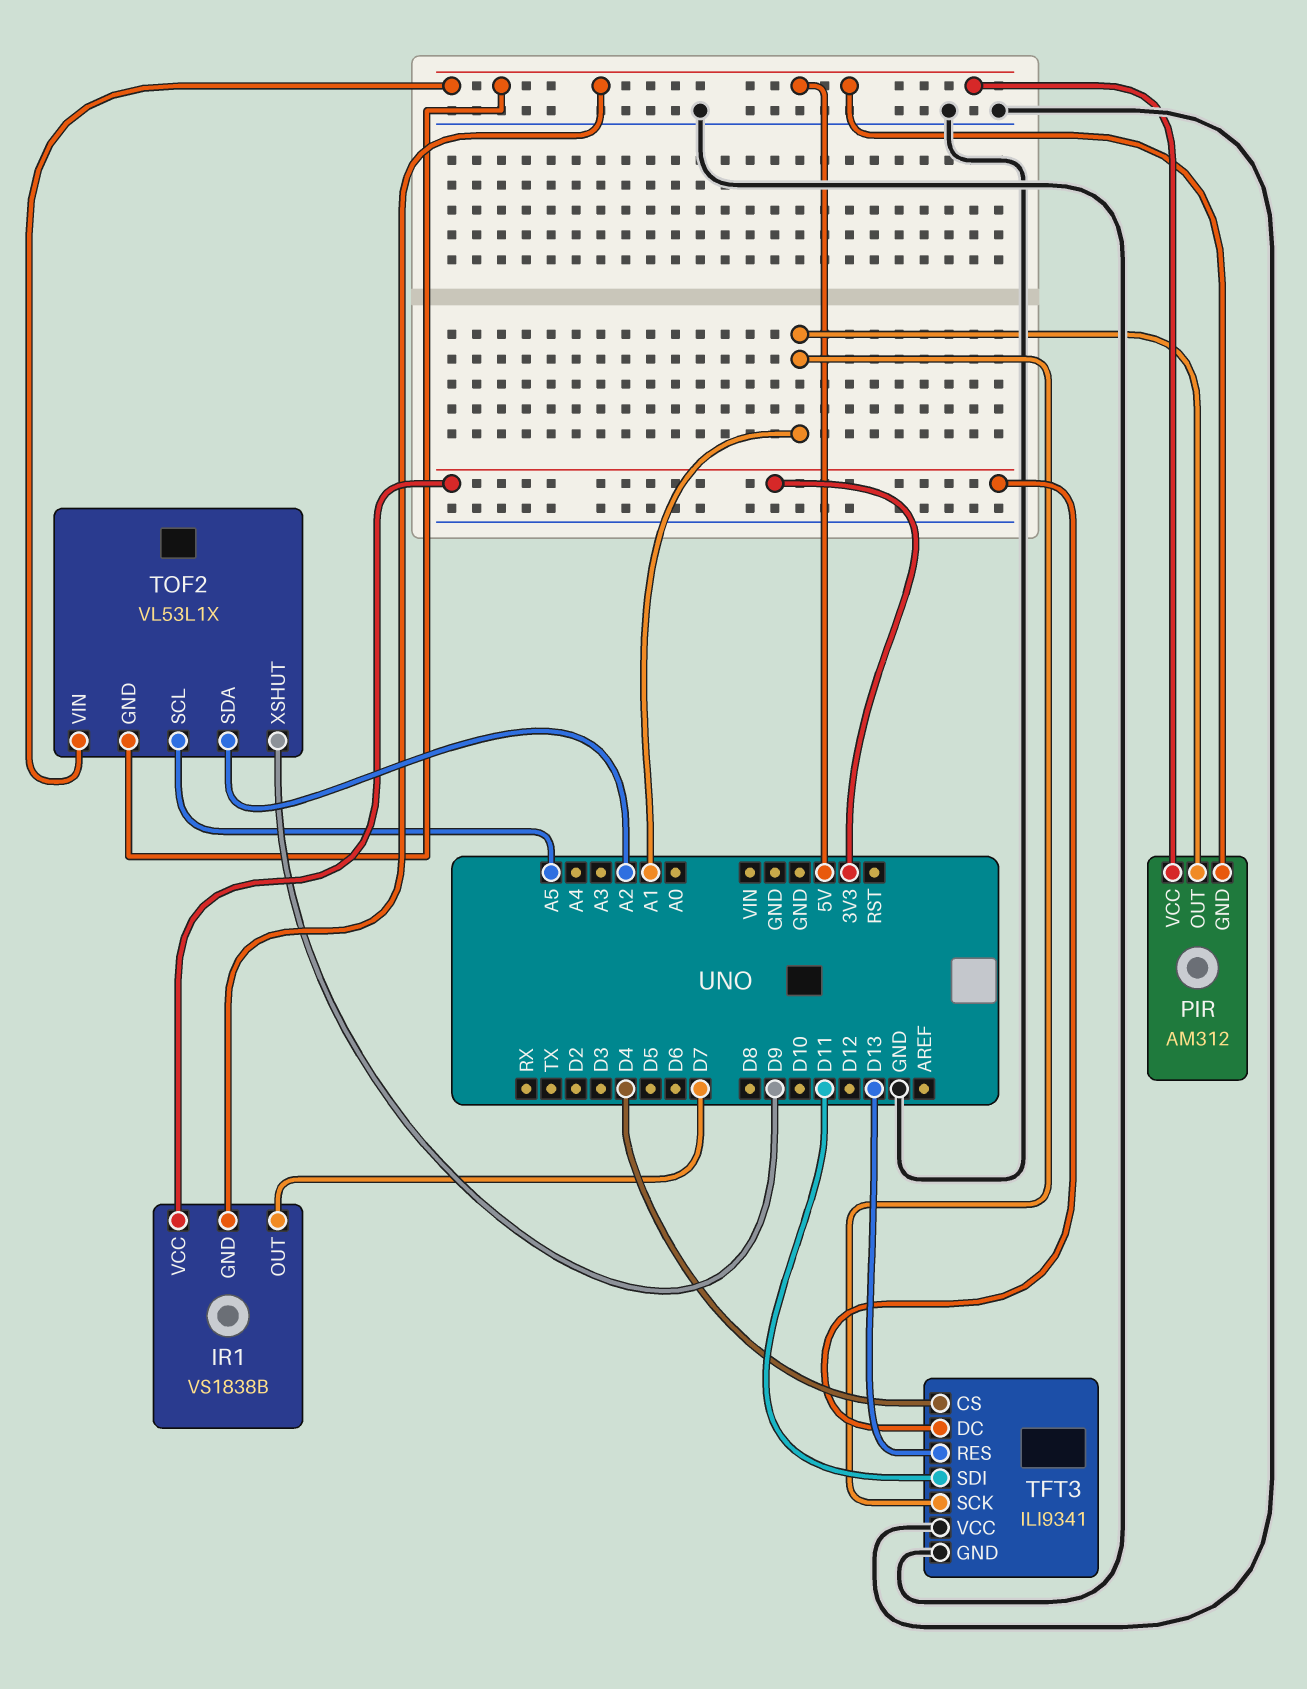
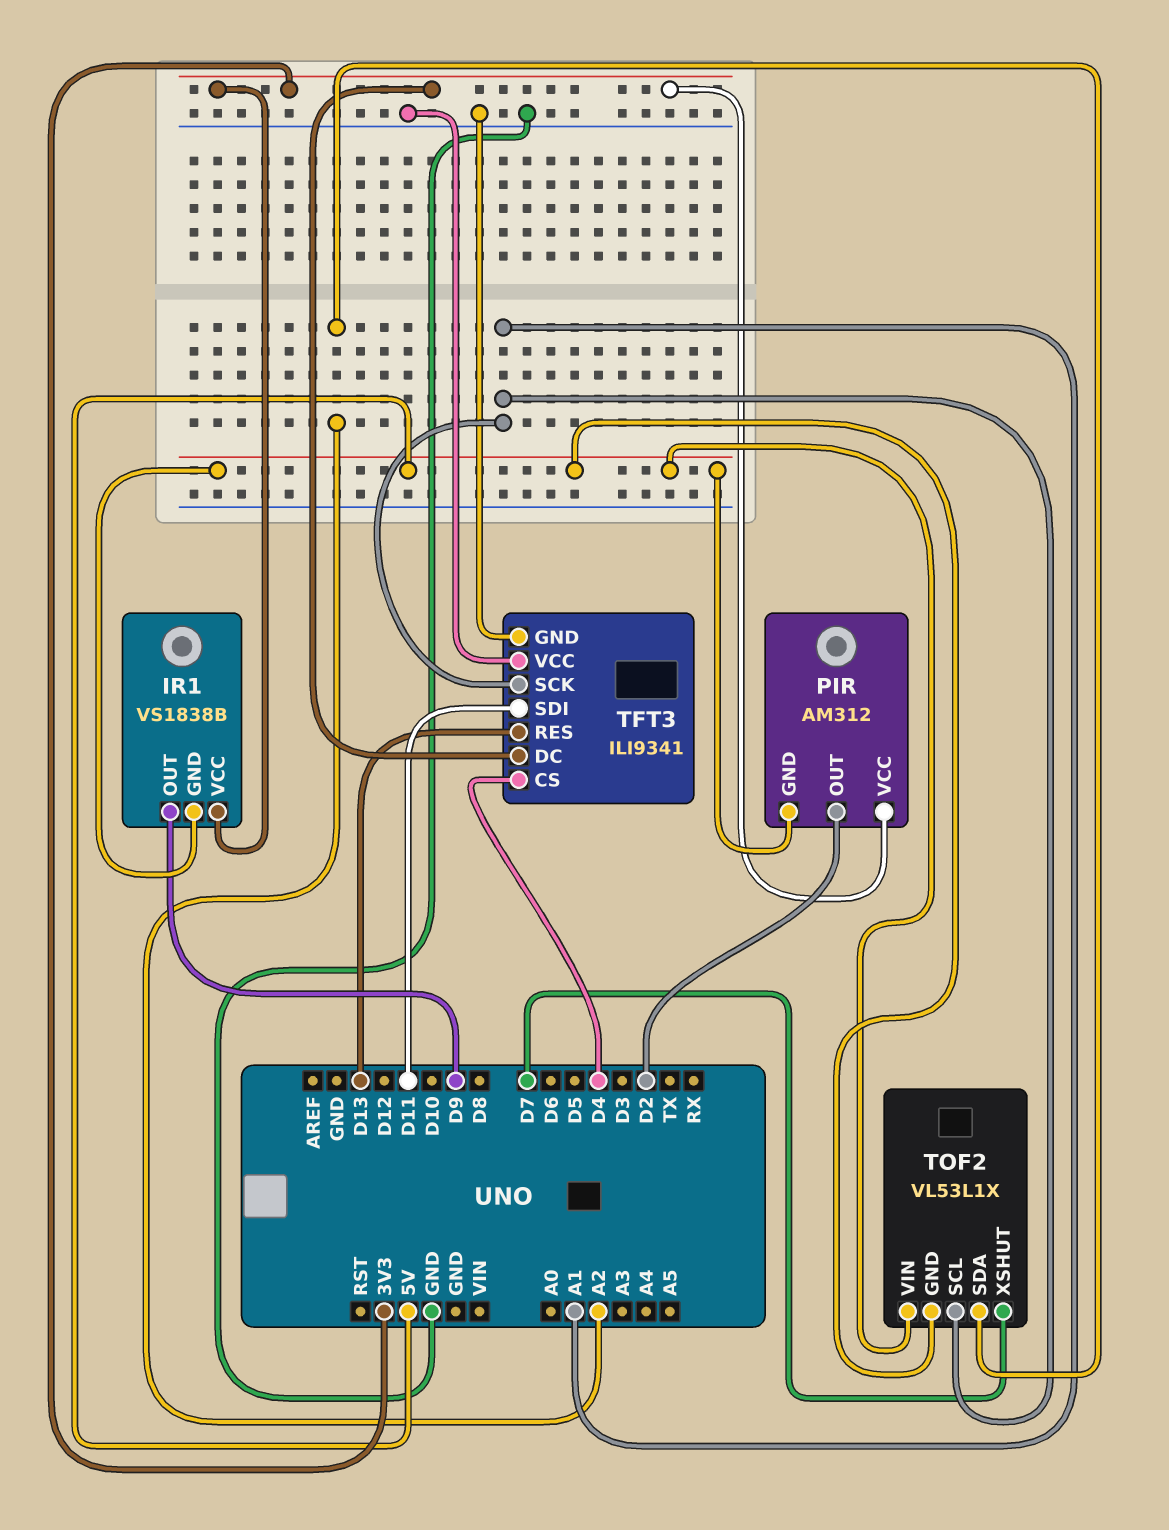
IR1 pin OUT: D7 -> D9
PIR pin OUT: A1 -> D2
PIR pin VCC: 5V -> 3V3
TOF2 pin SCL: A5 -> A1
TOF2 pin XSHUT: D9 -> D7

